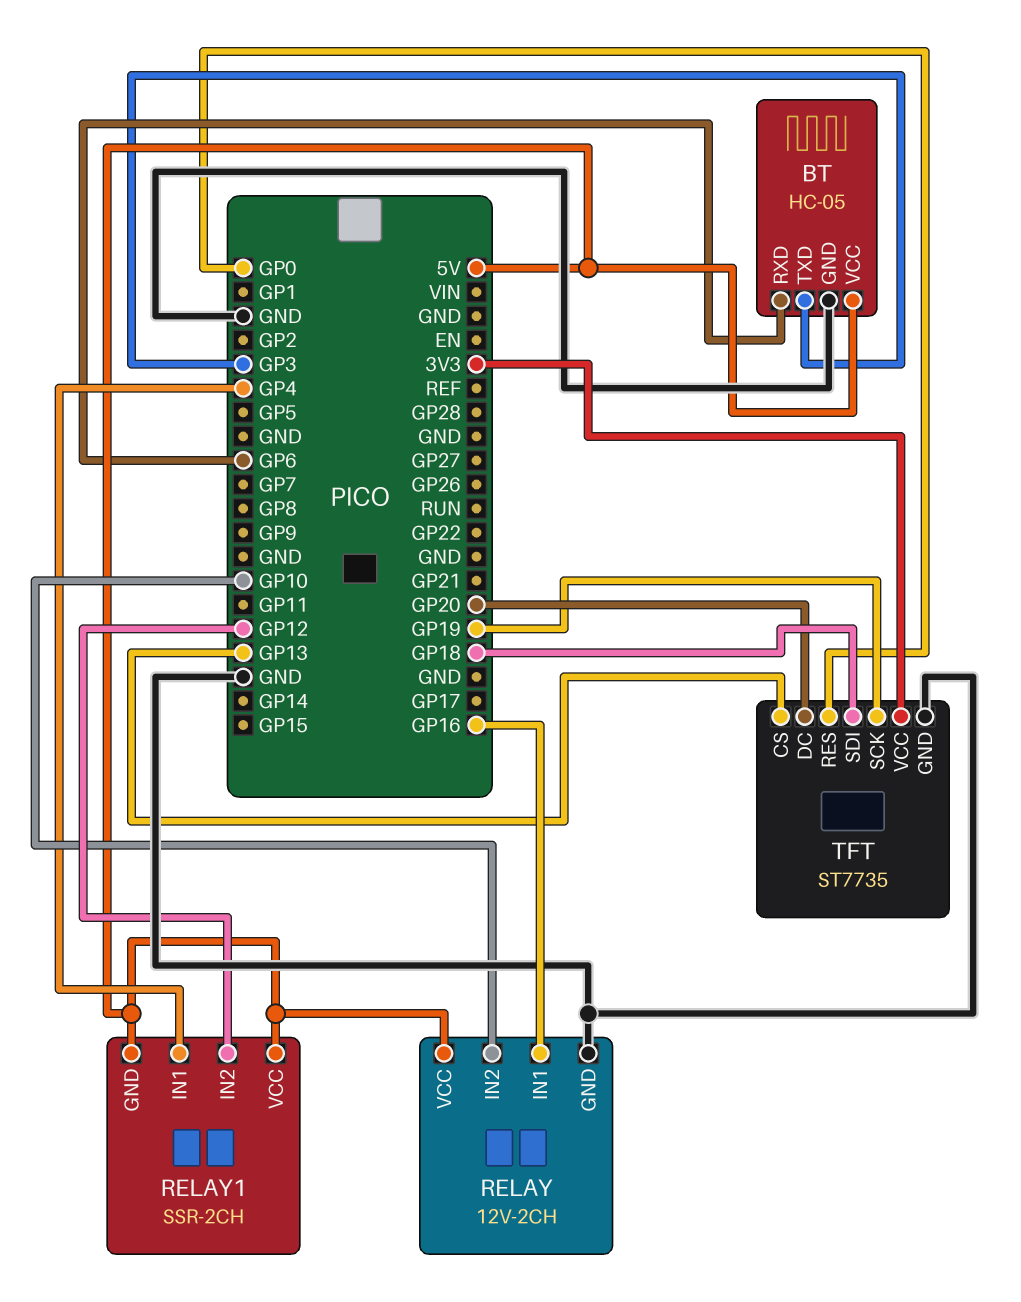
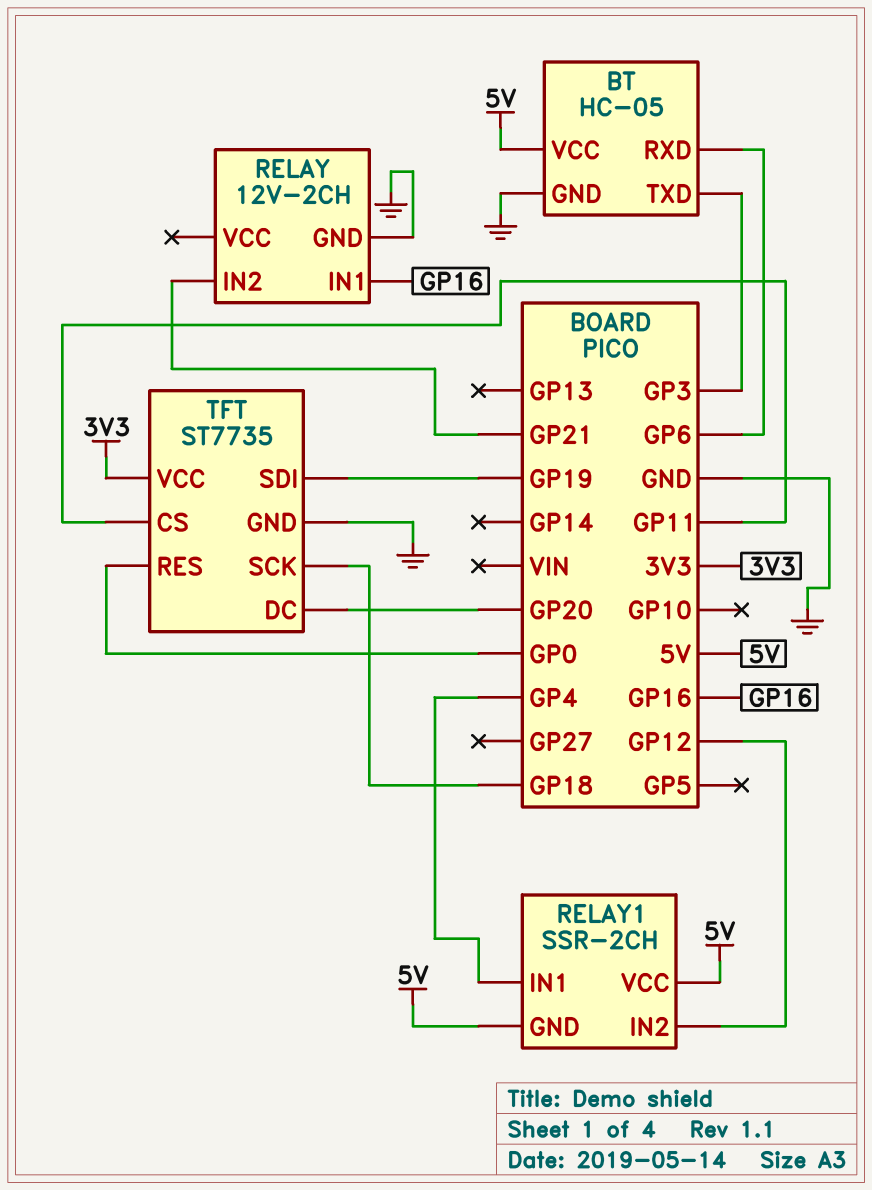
RELAY pin IN2: GP10 -> GP21
RELAY pin VCC: 5V -> none
TFT pin CS: GP13 -> GP11
TFT pin SCK: GP19 -> GP18
TFT pin SDI: GP18 -> GP19

